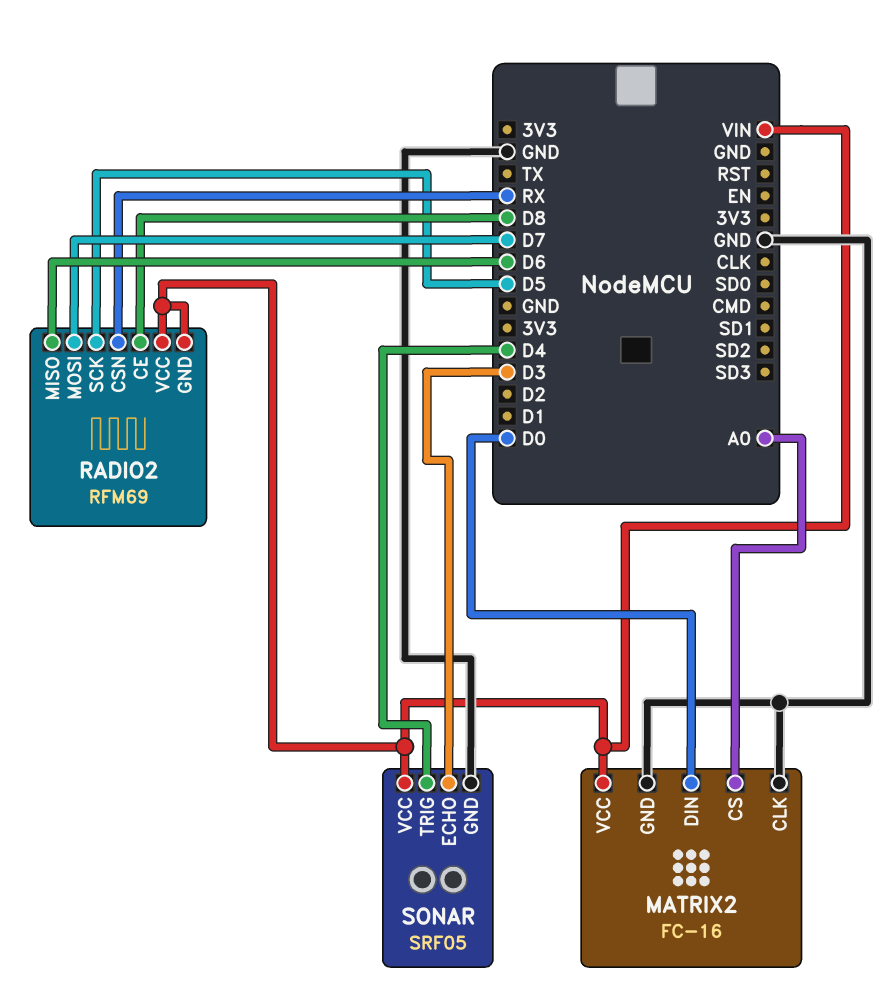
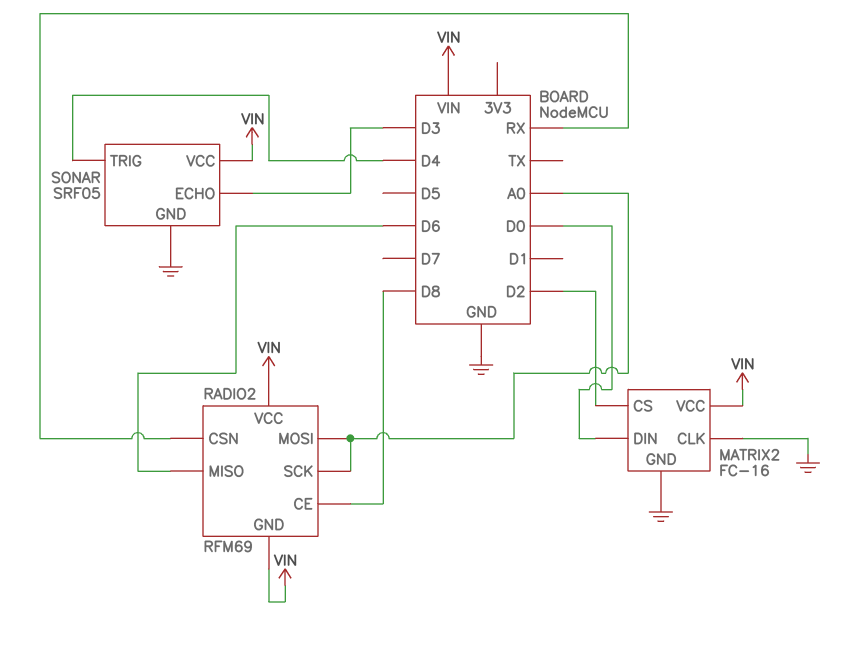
MATRIX2 pin CS: A0 -> D2
RADIO2 pin MOSI: D7 -> A0
RADIO2 pin SCK: D5 -> A0

